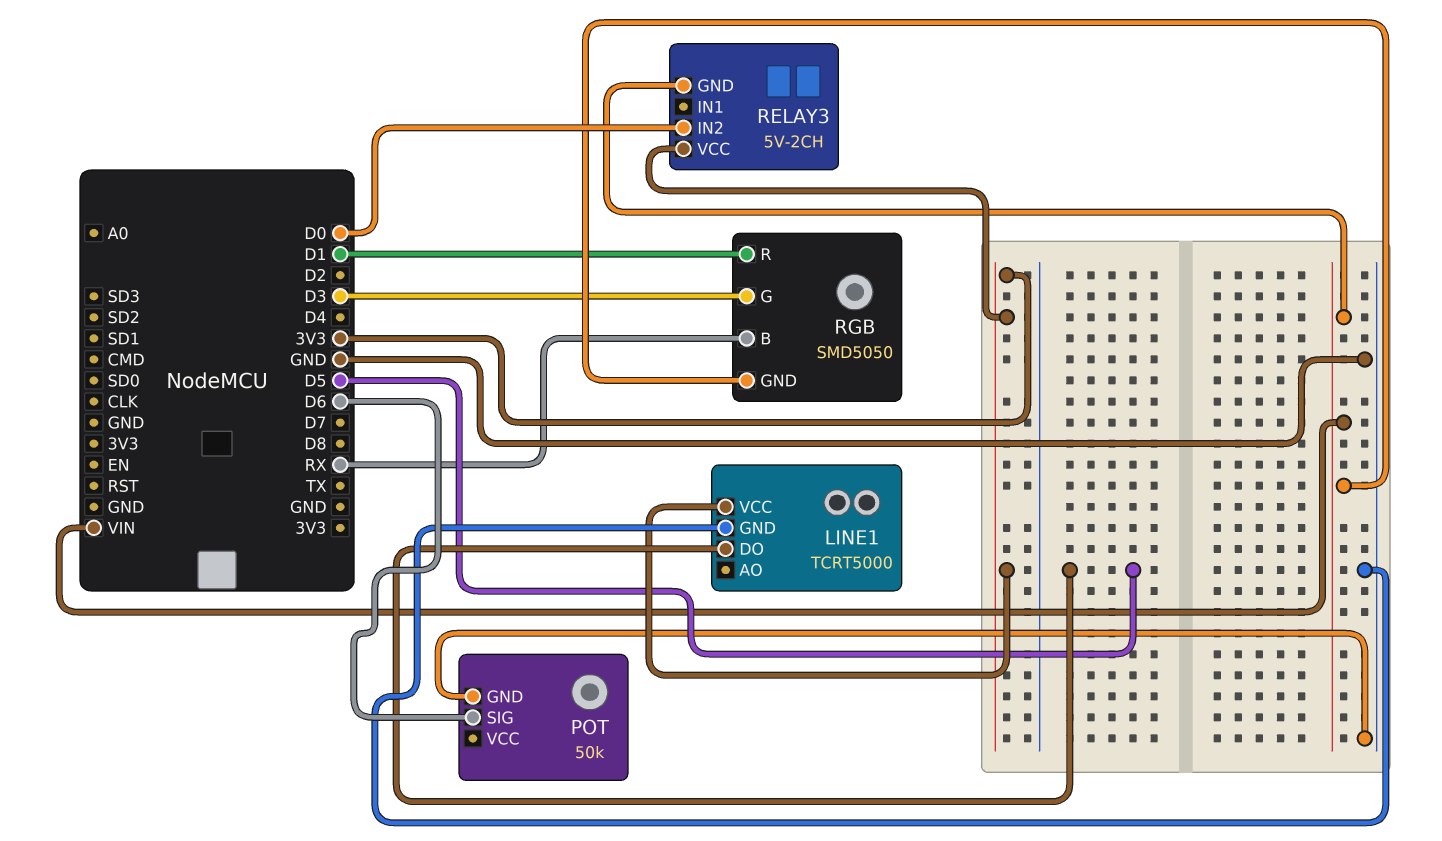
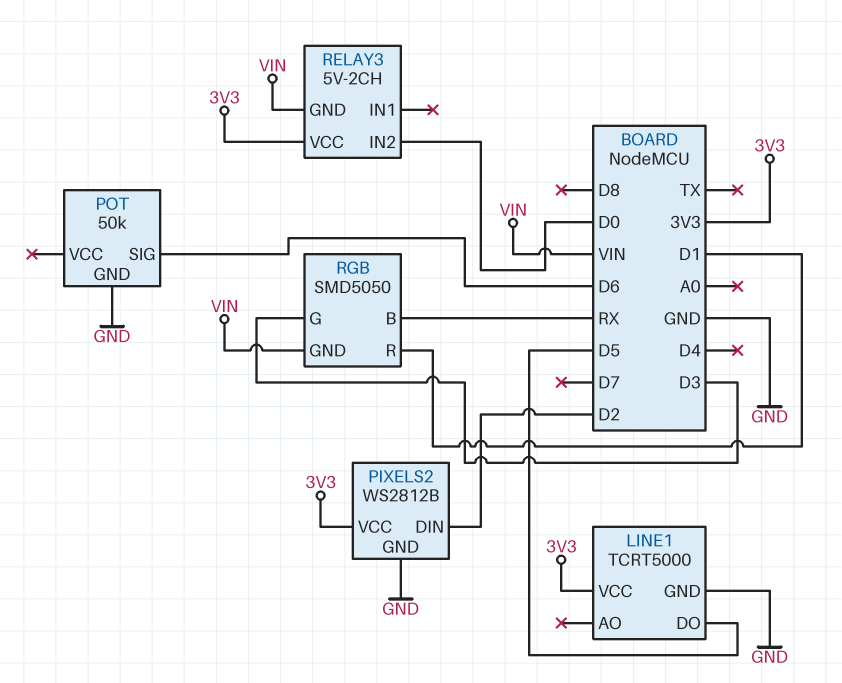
PIXELS2: none -> WS2812B
PIXELS2 pin DIN: none -> D2
PIXELS2 pin GND: none -> GND
PIXELS2 pin VCC: none -> 3V3

